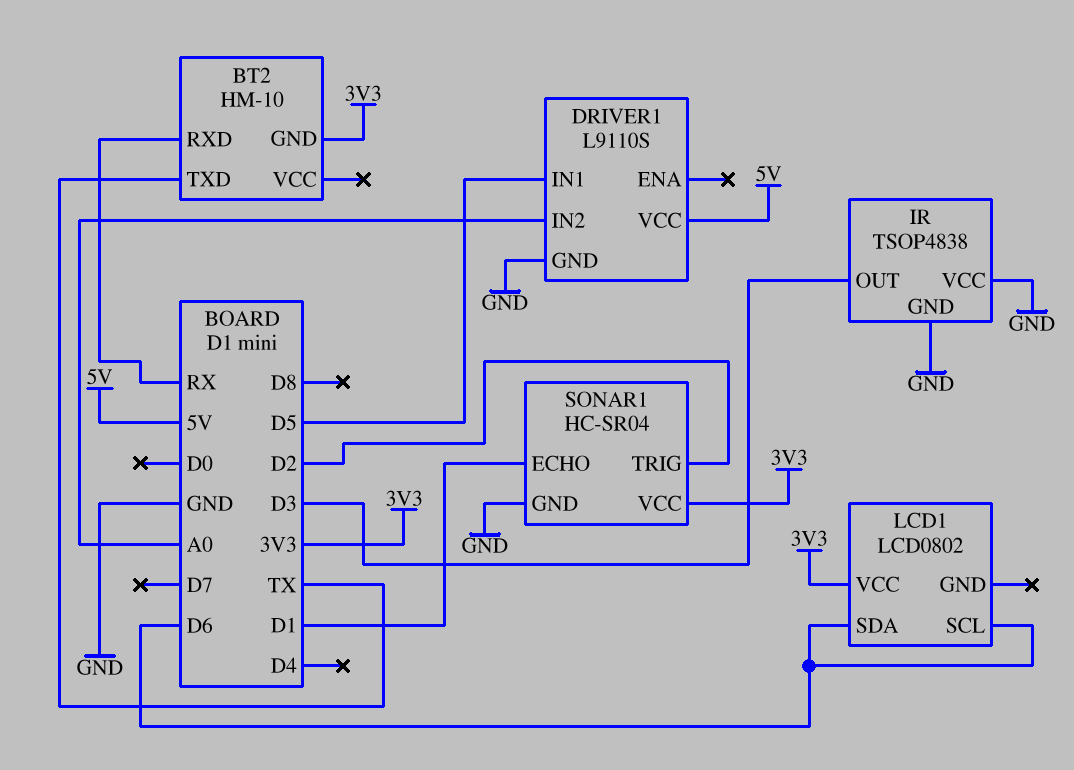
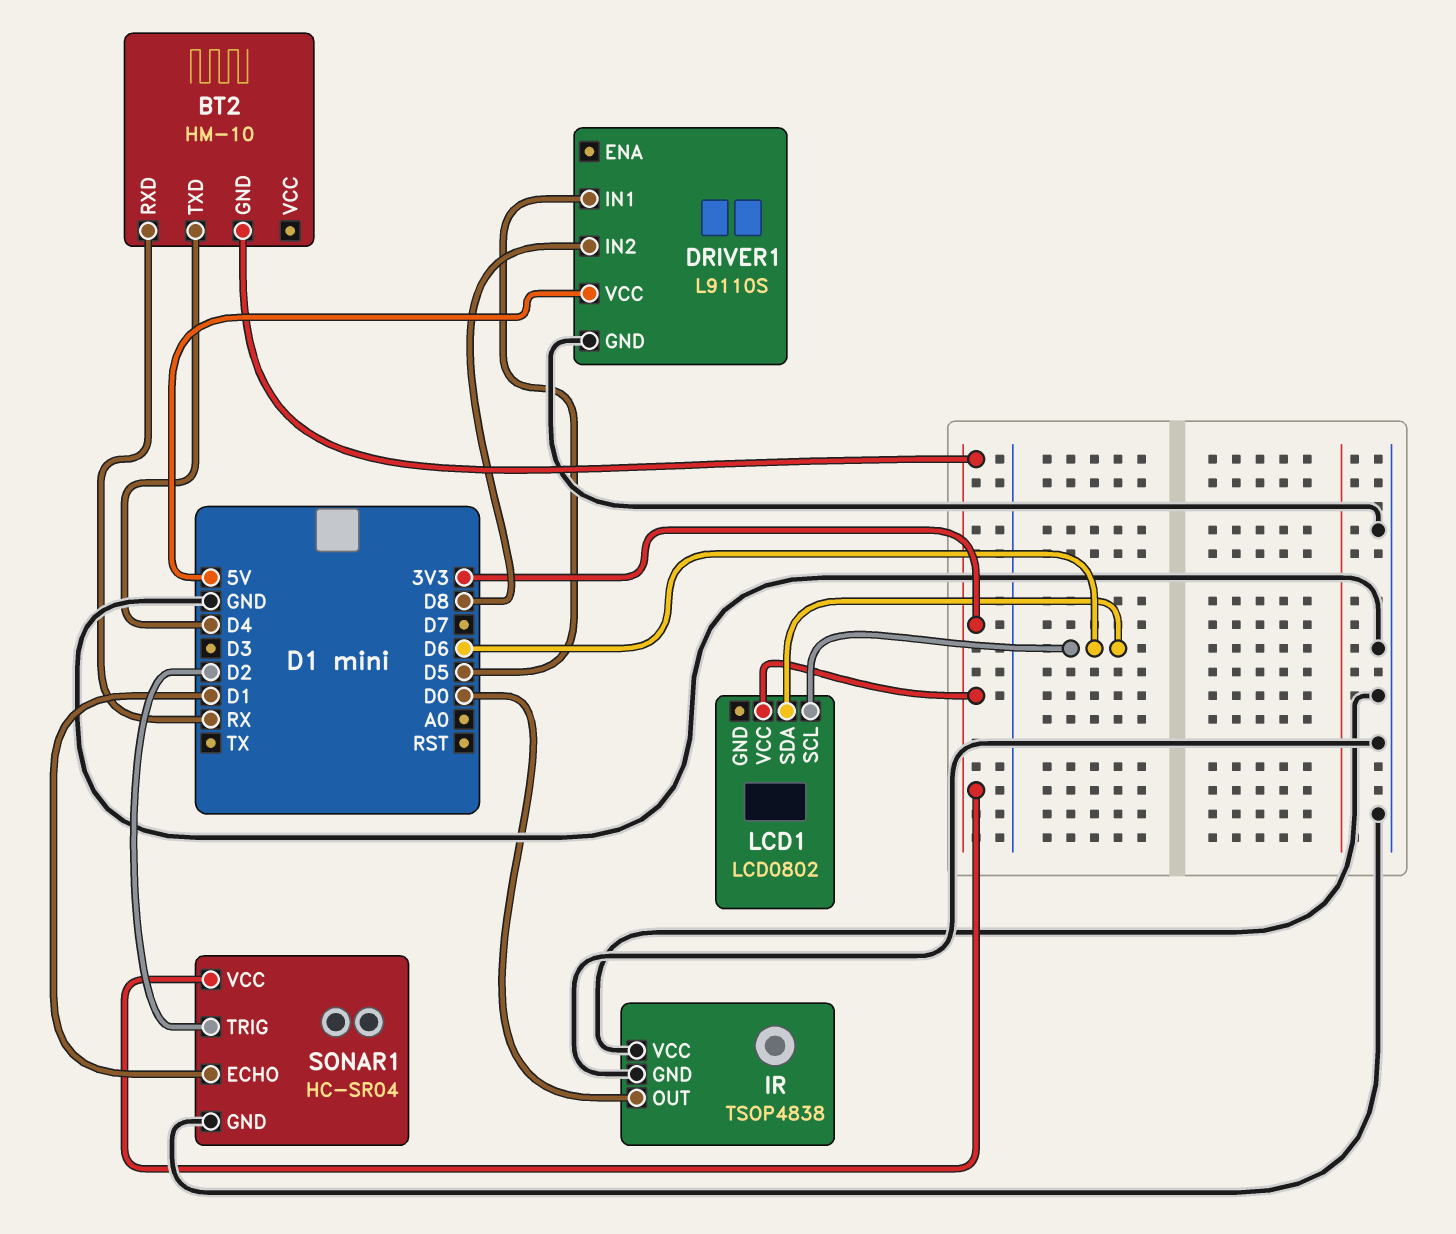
BT2 pin TXD: TX -> D4
DRIVER1 pin IN2: A0 -> D8
IR pin OUT: D3 -> D0

